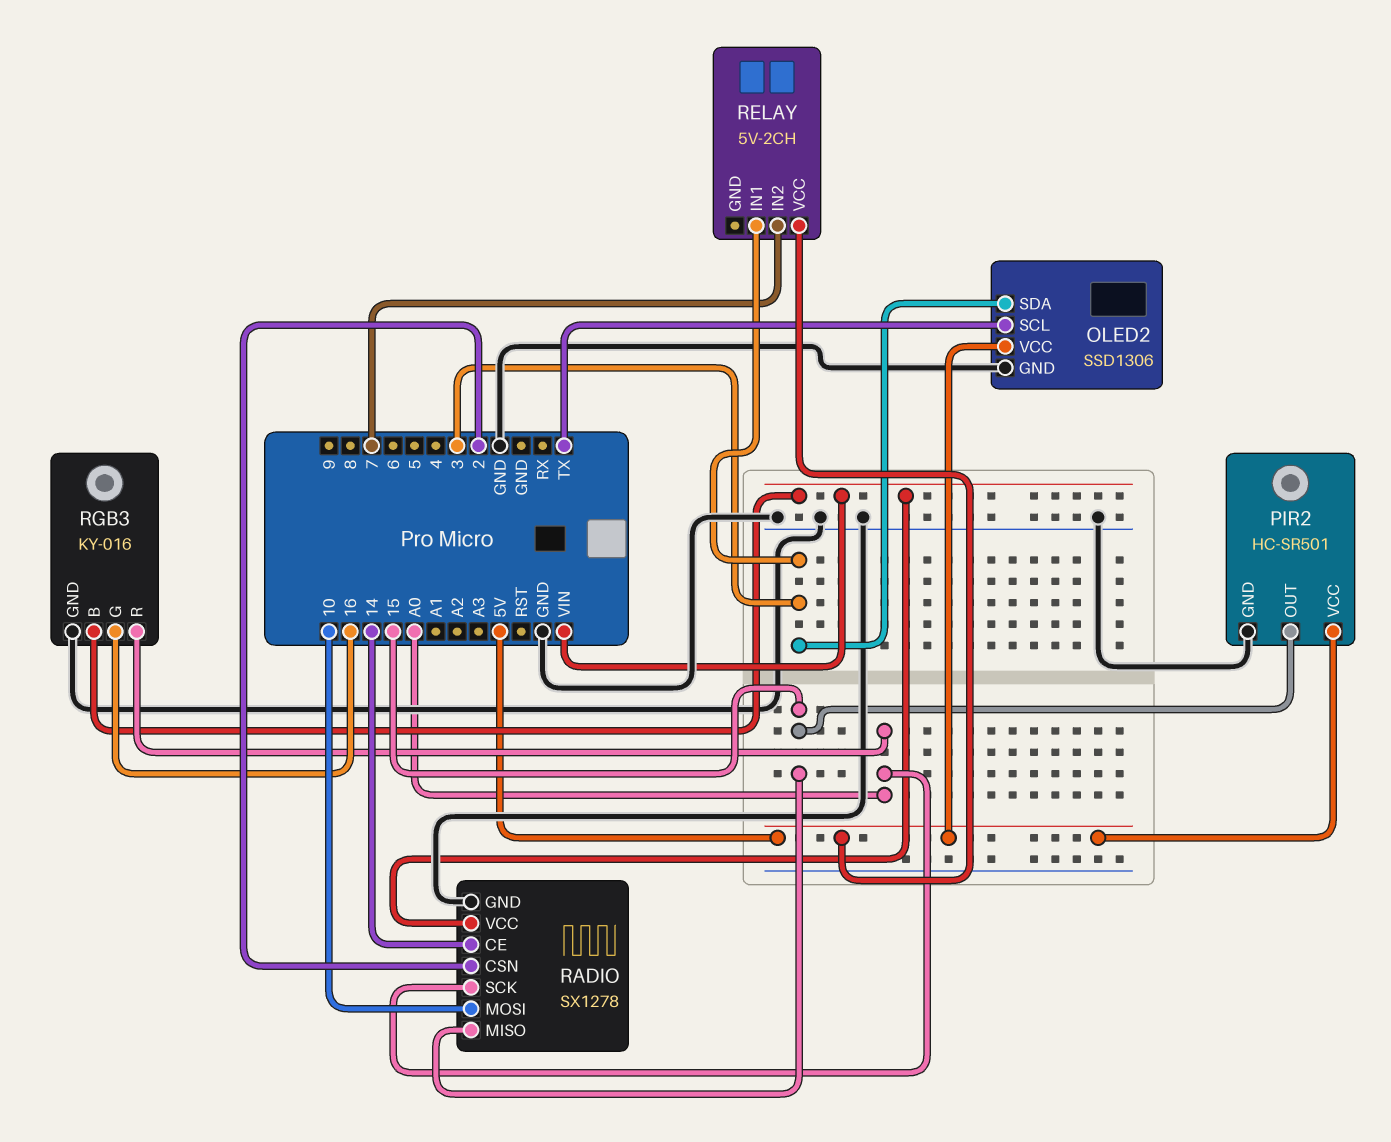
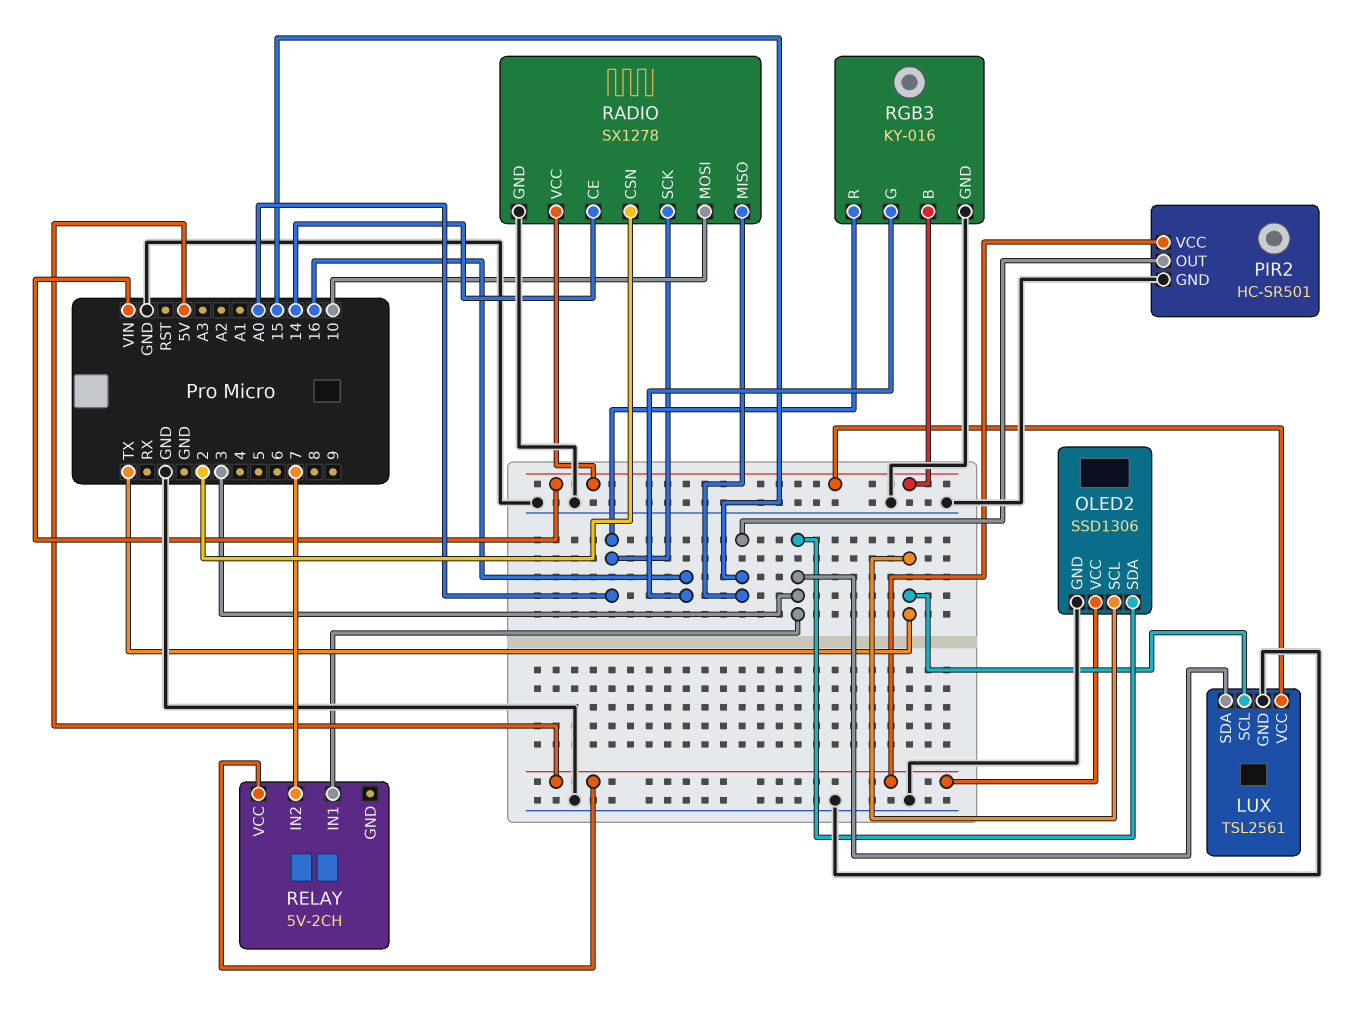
LUX: none -> TSL2561
LUX pin GND: none -> GND
LUX pin SCL: none -> TX
LUX pin SDA: none -> 3
LUX pin VCC: none -> VIN

